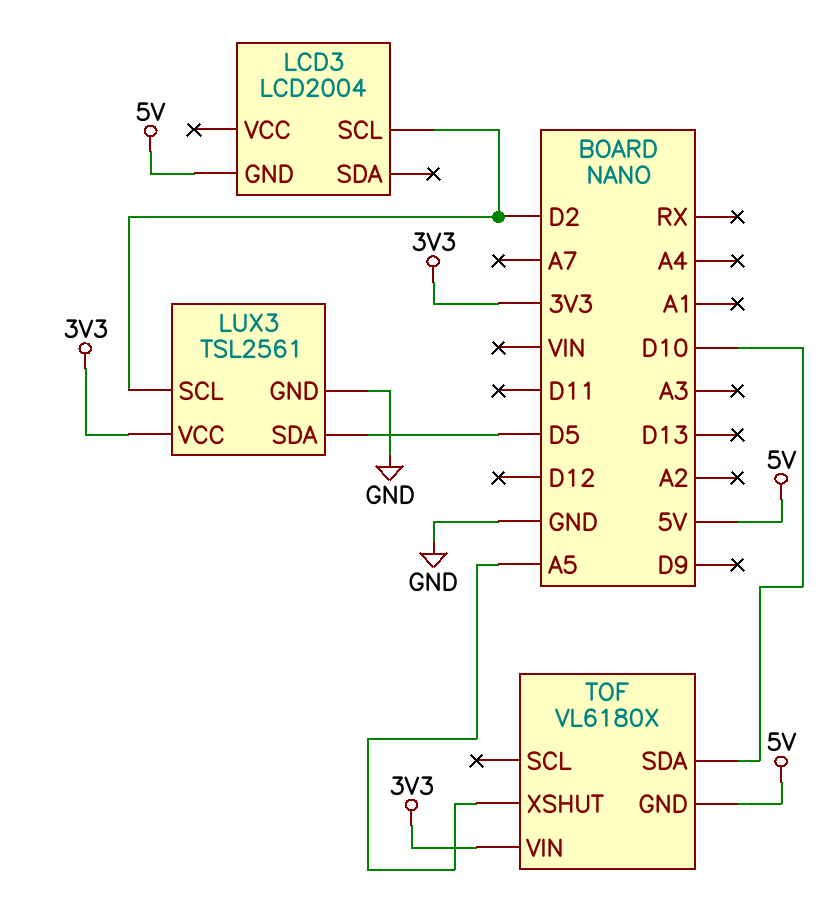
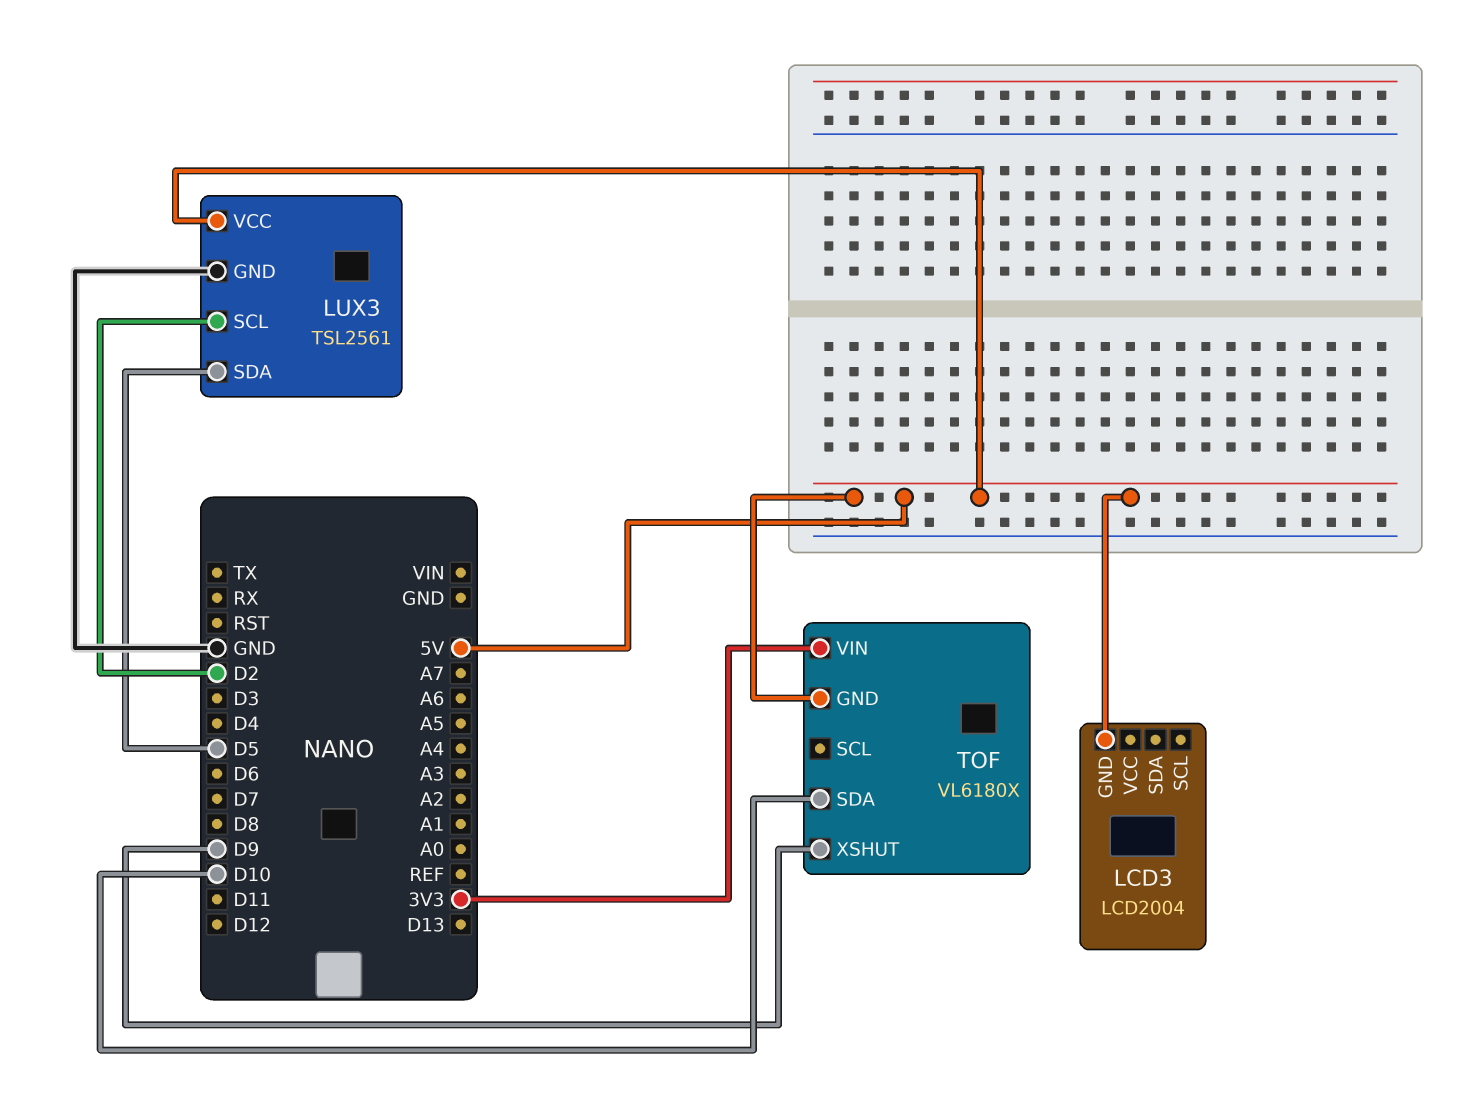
LCD3 pin SCL: D2 -> none
LUX3 pin VCC: 3V3 -> 5V
TOF pin XSHUT: A5 -> D9

